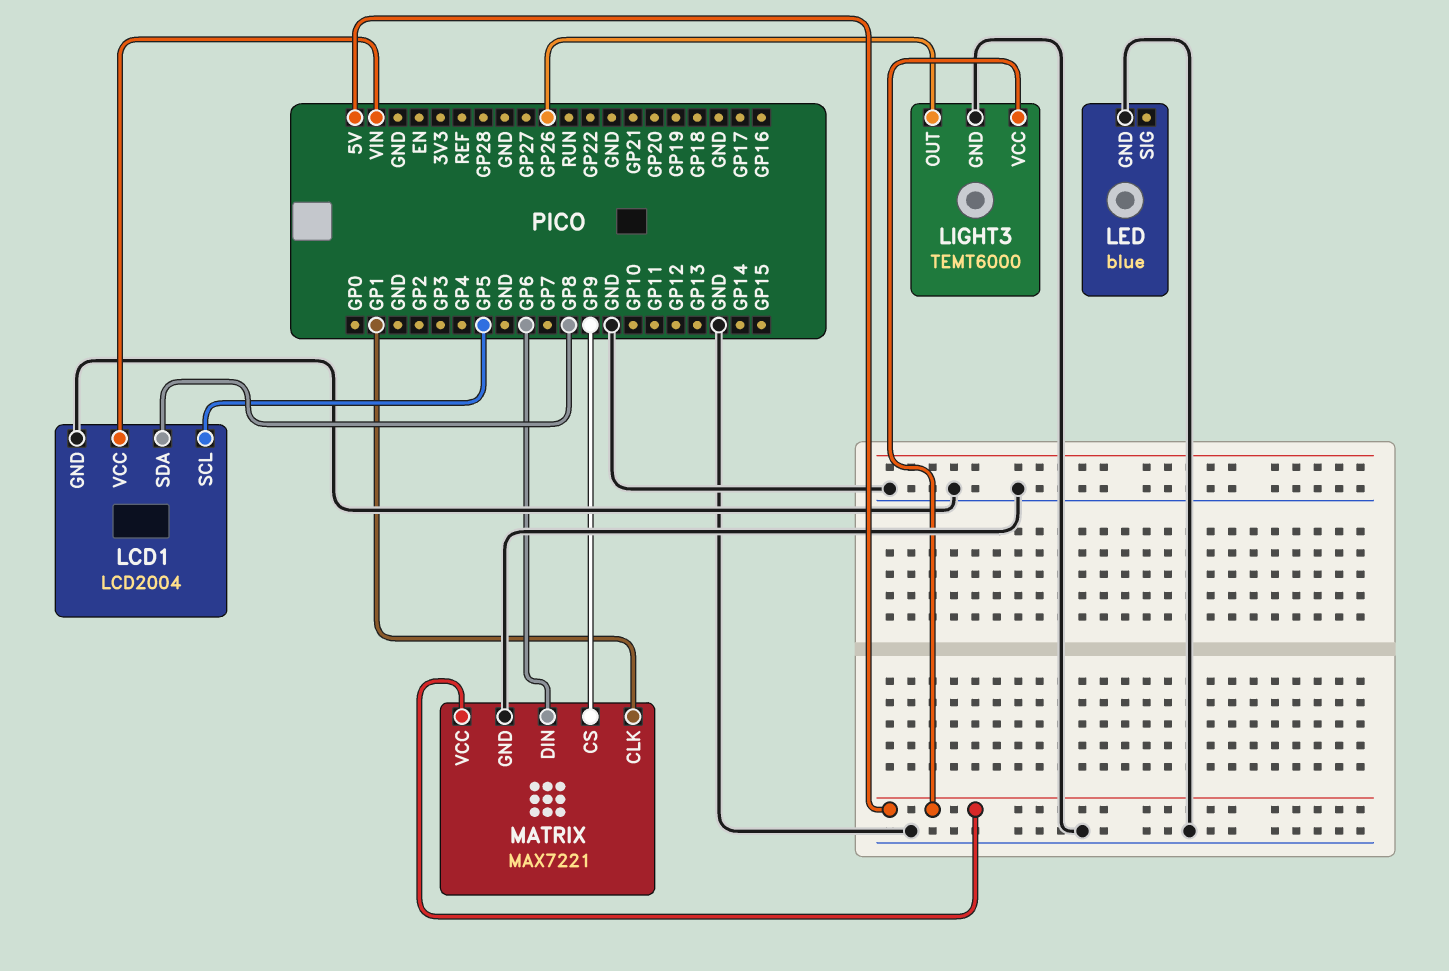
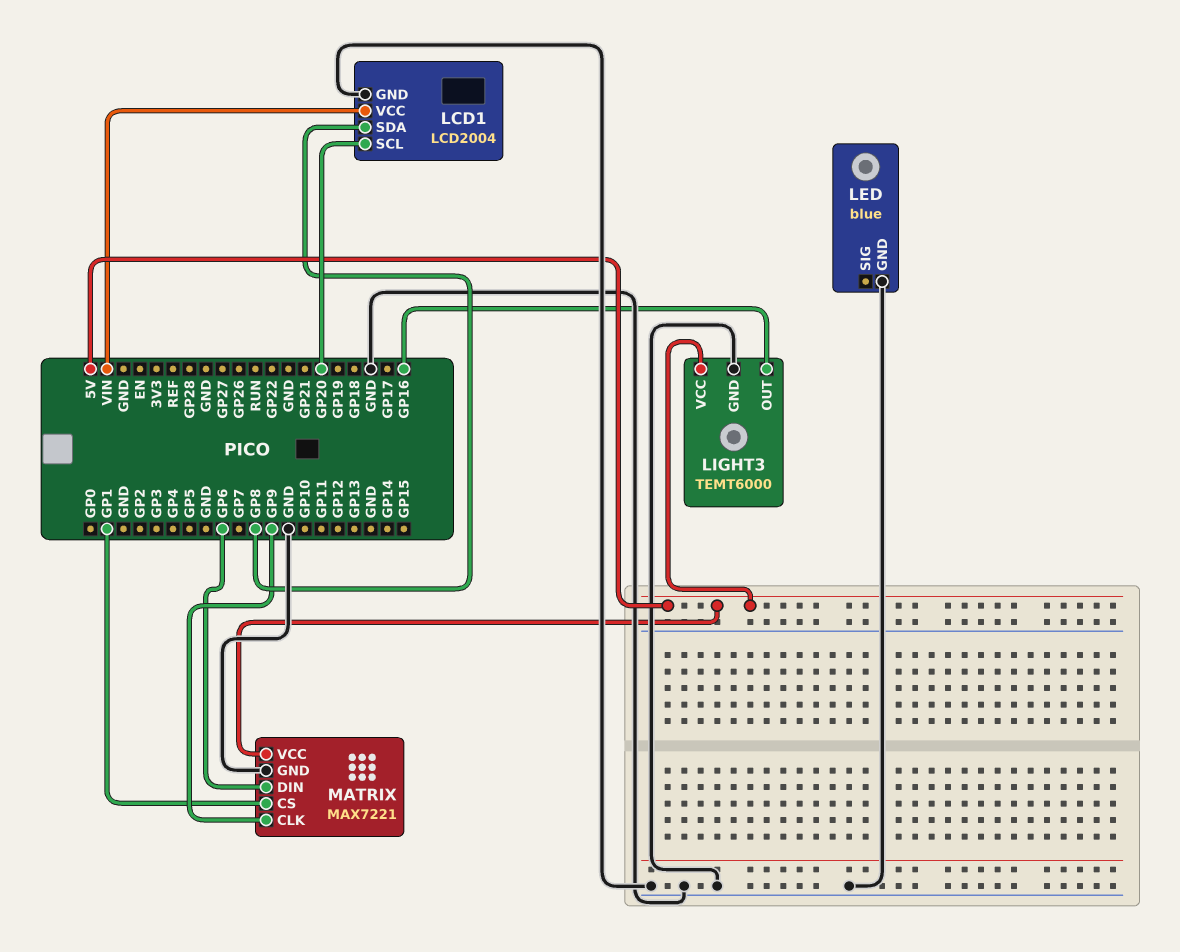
LCD1 pin SCL: GP5 -> GP20
LIGHT3 pin OUT: GP26 -> GP16
MATRIX pin CLK: GP1 -> GP9
MATRIX pin CS: GP9 -> GP1

